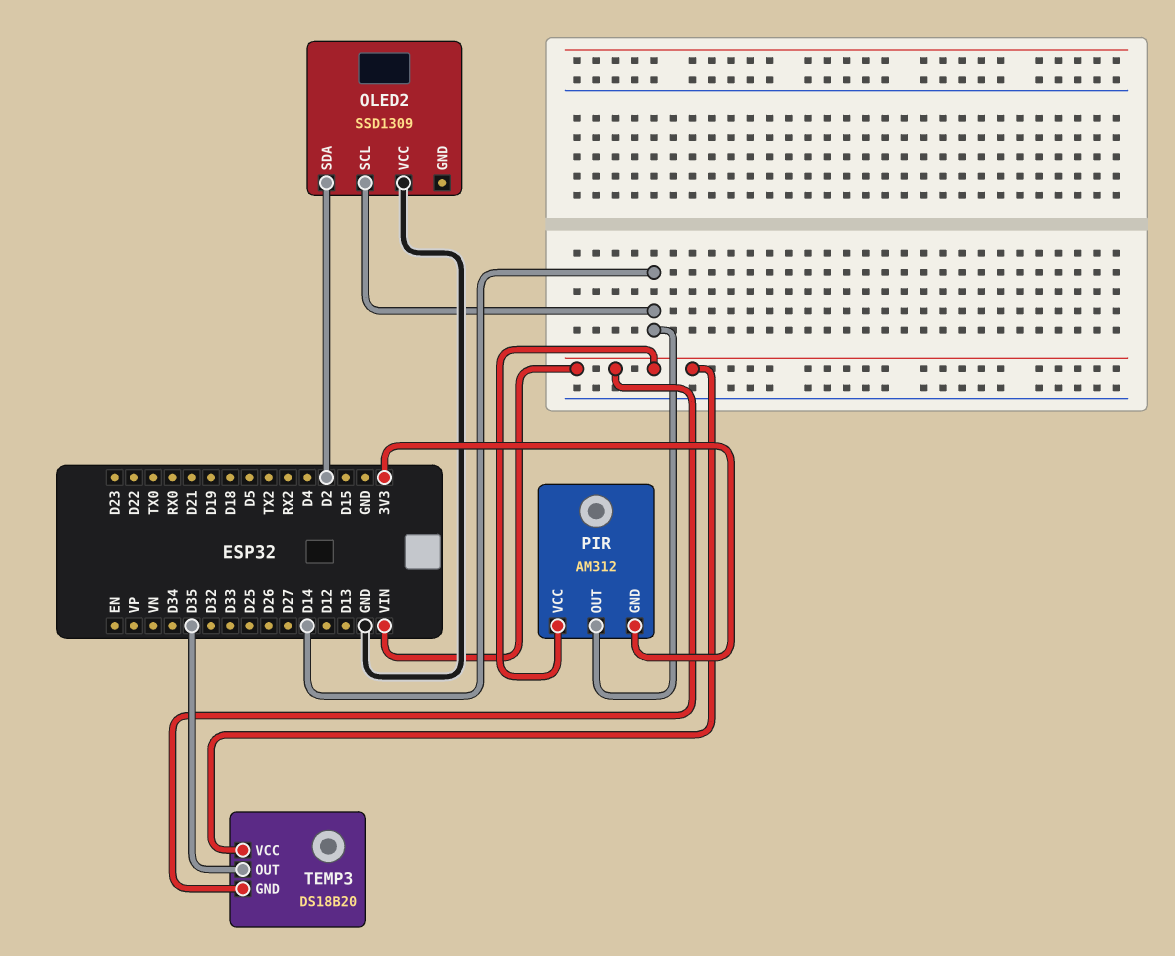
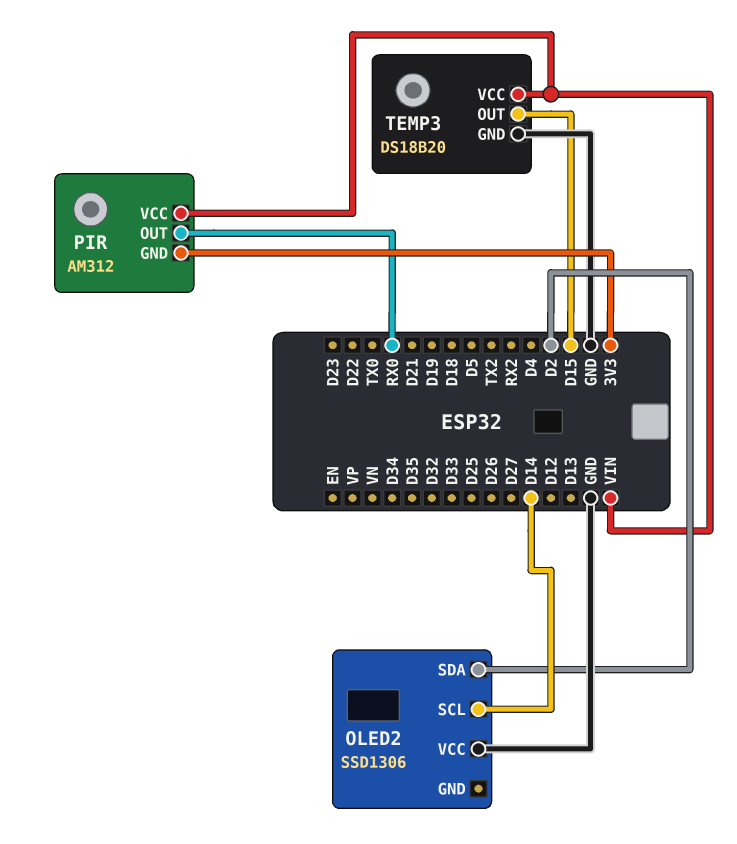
OLED2: SSD1309 -> SSD1306
PIR pin OUT: D14 -> RX0
TEMP3 pin GND: VIN -> GND
TEMP3 pin OUT: D35 -> D15

